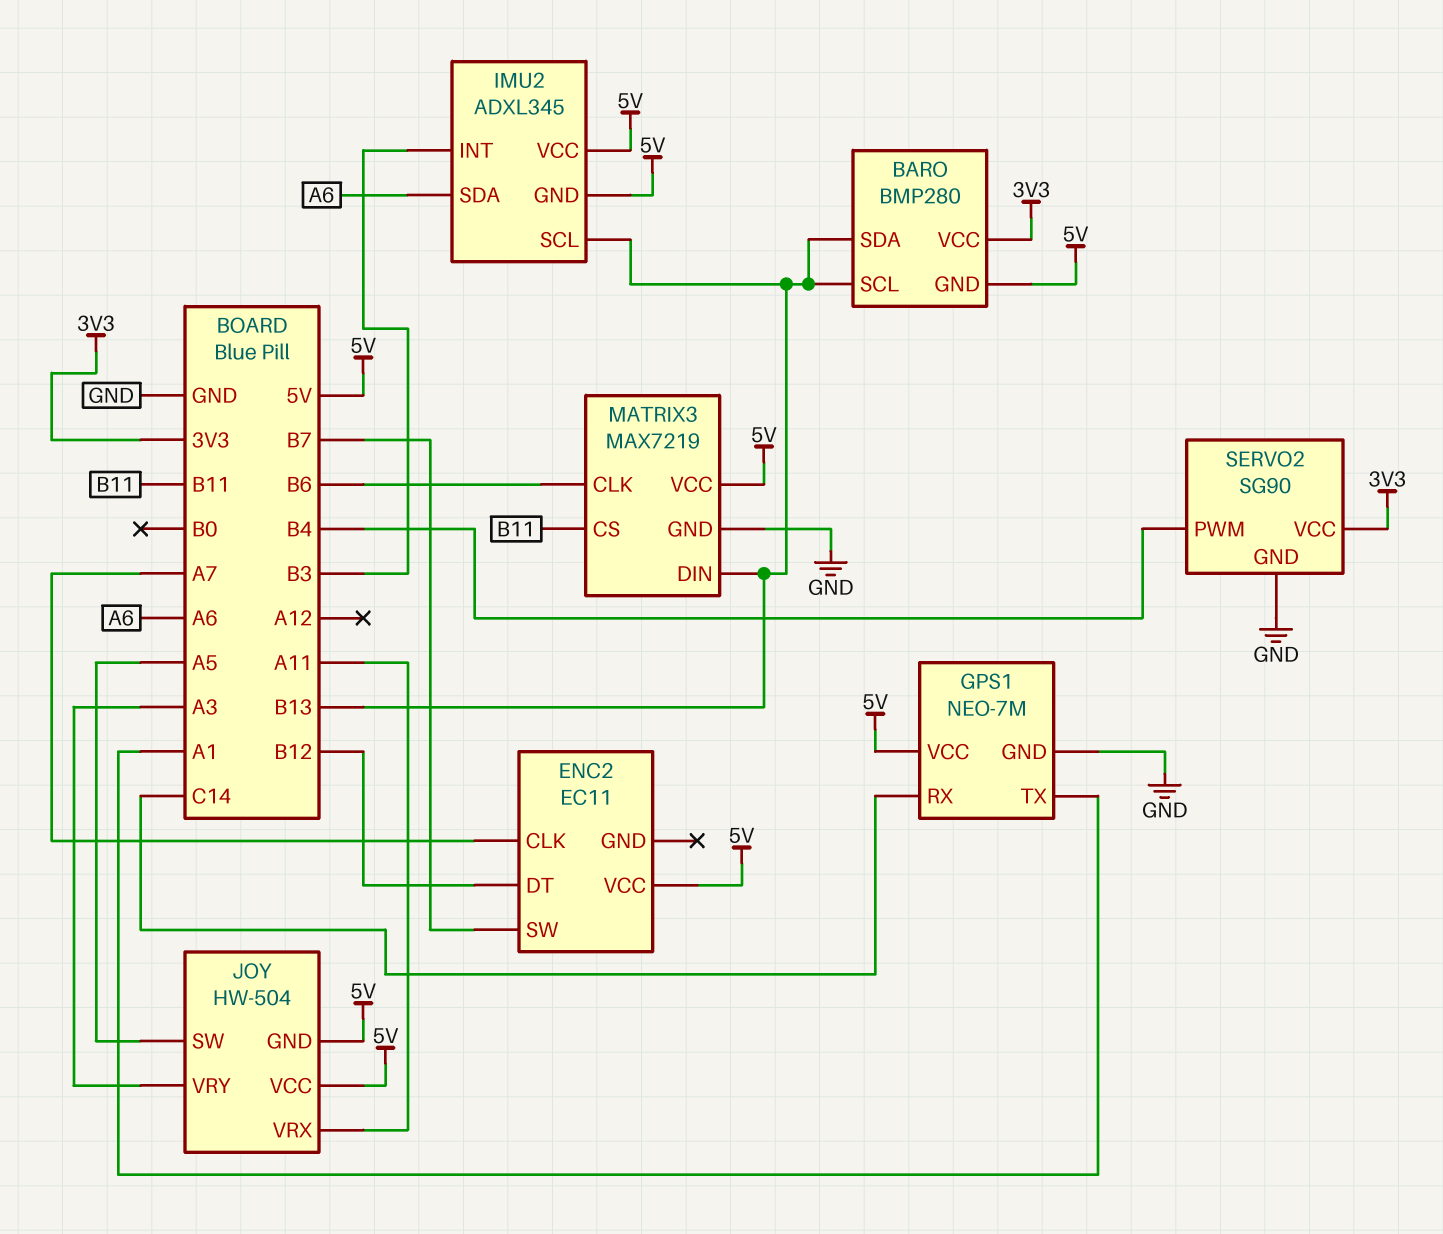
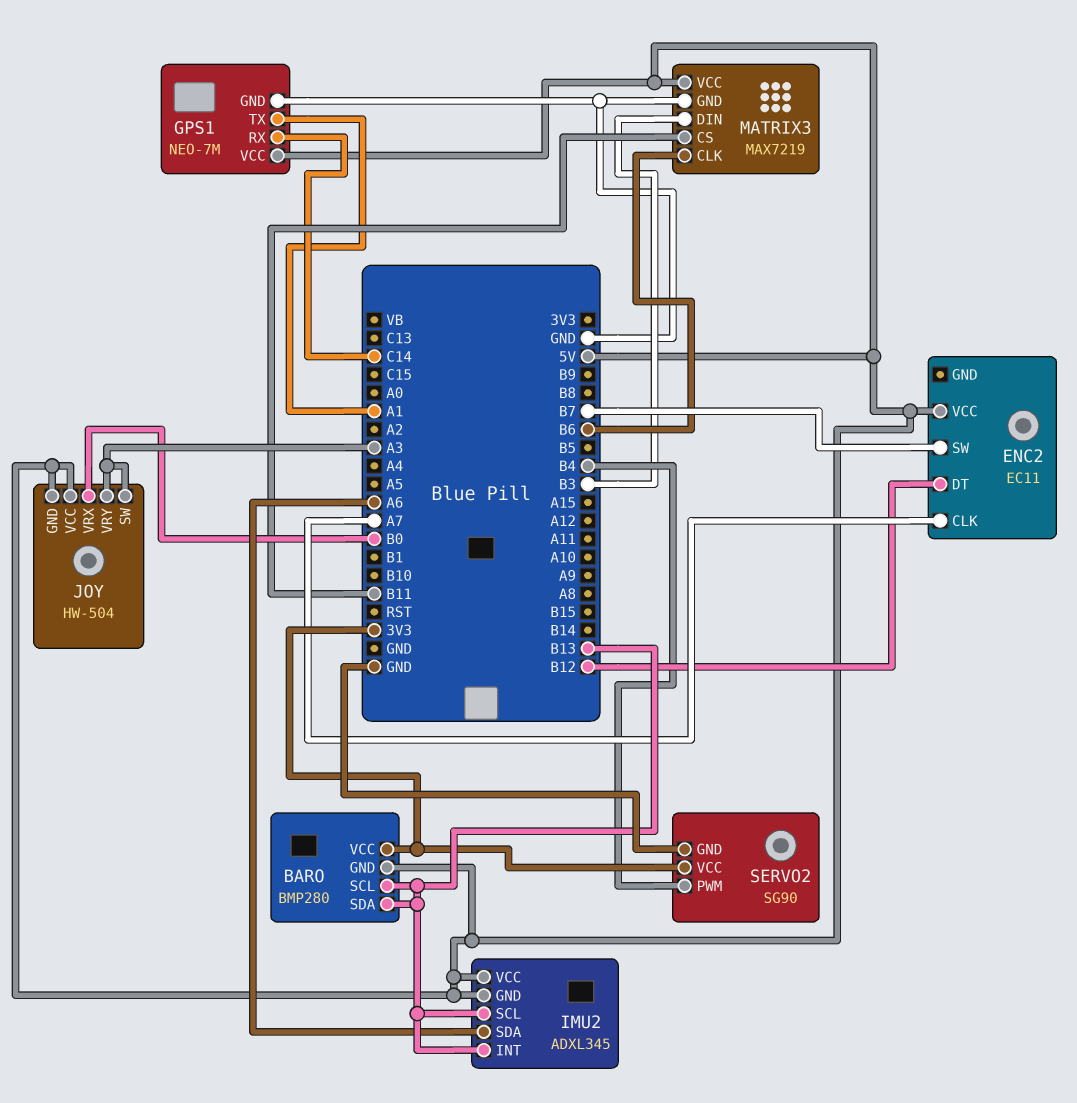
IMU2 pin INT: B3 -> B13
JOY pin SW: A5 -> A3
JOY pin VRX: A11 -> B0
MATRIX3 pin DIN: B13 -> B3

